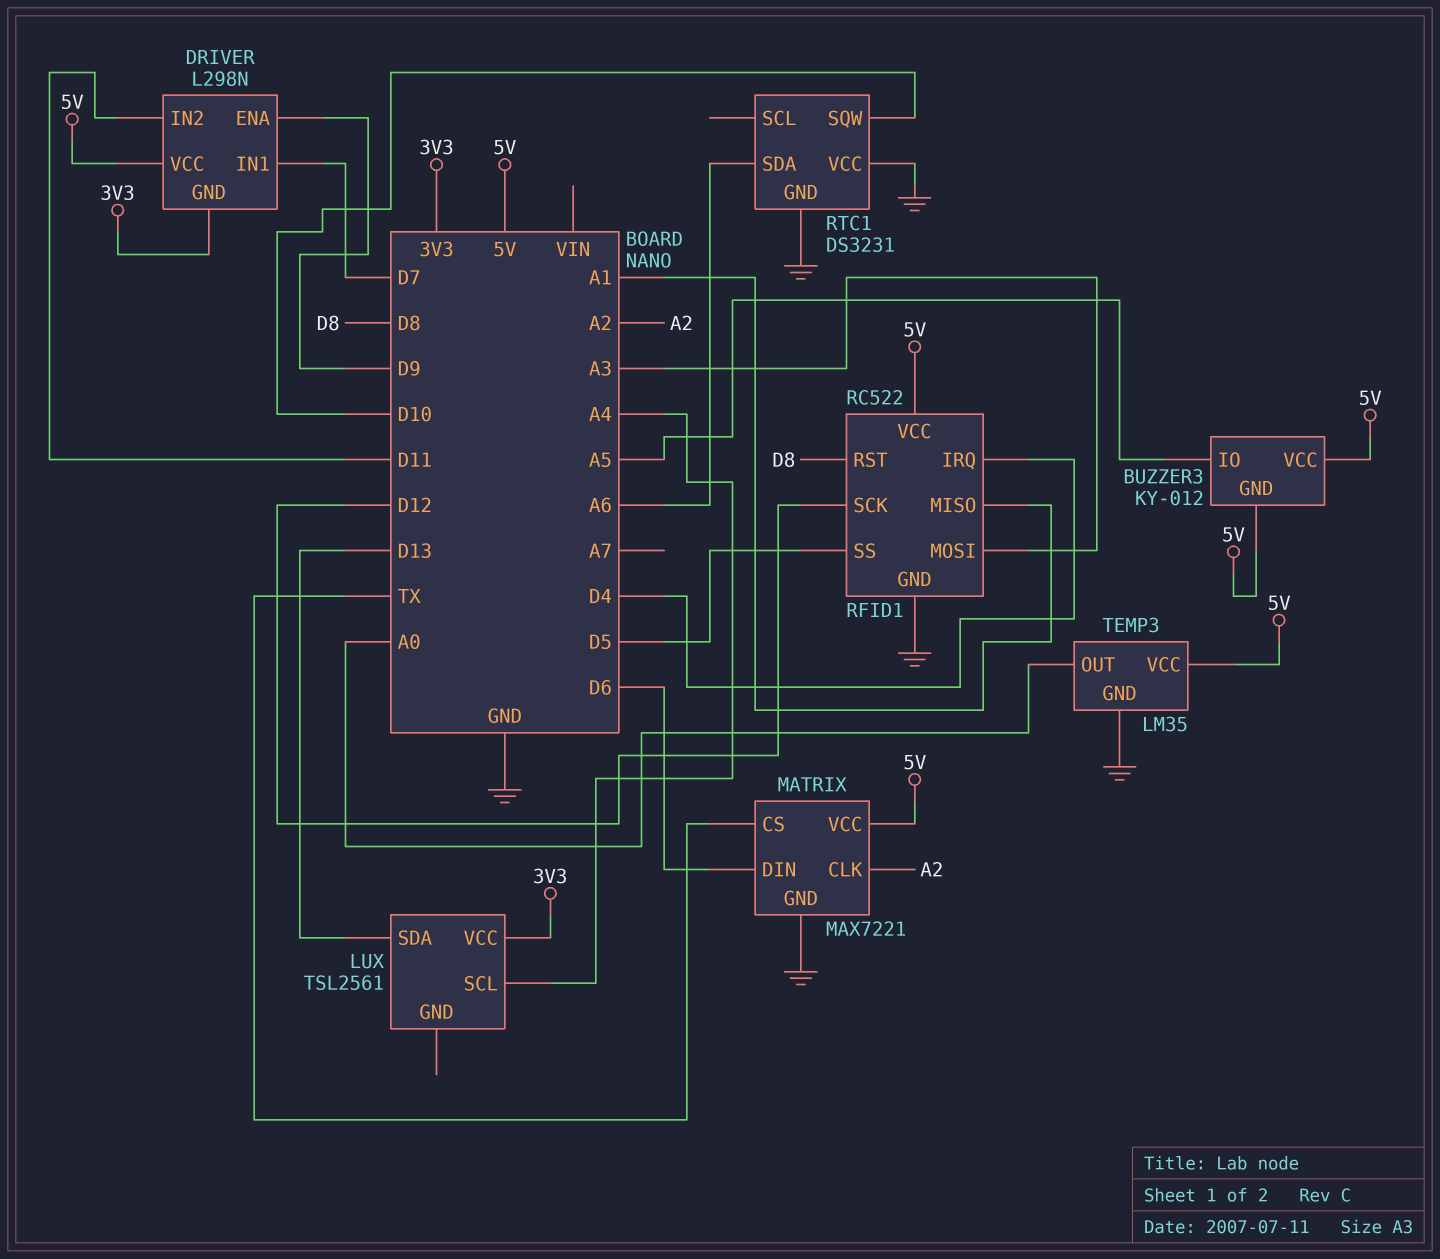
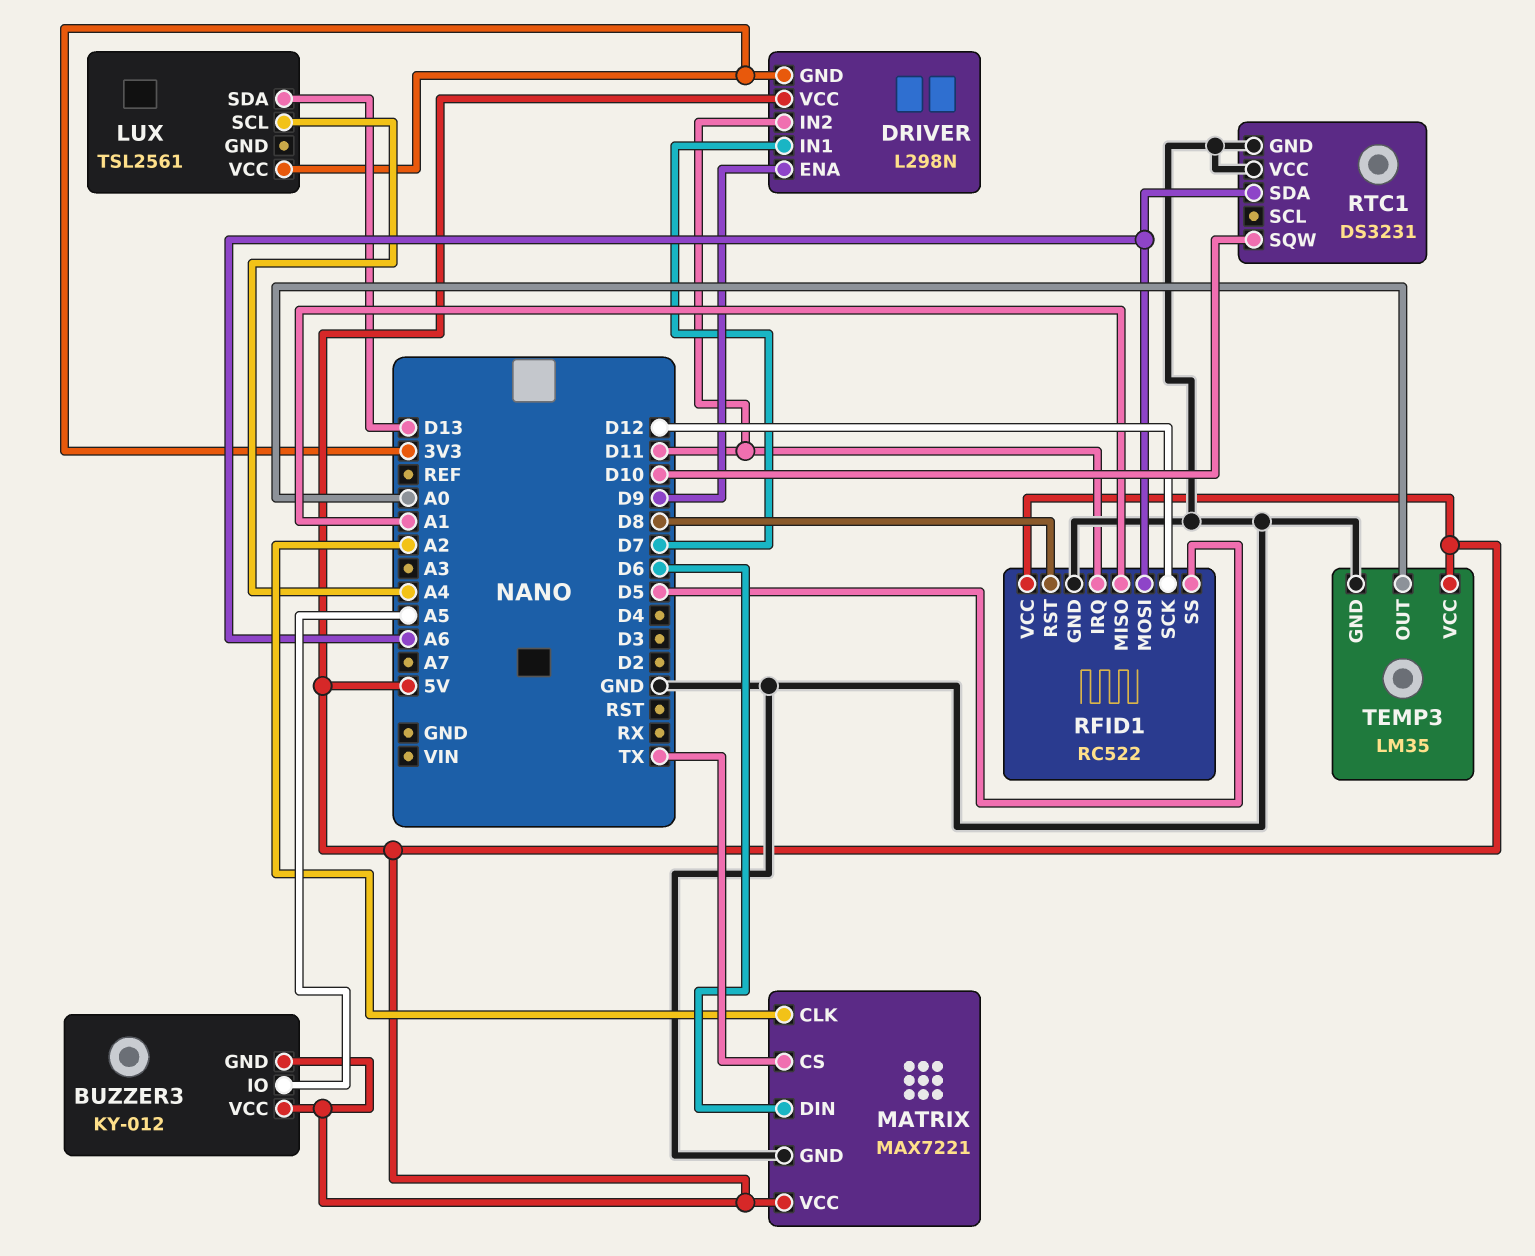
RFID1 pin IRQ: D4 -> D11
RFID1 pin MOSI: A3 -> A6

